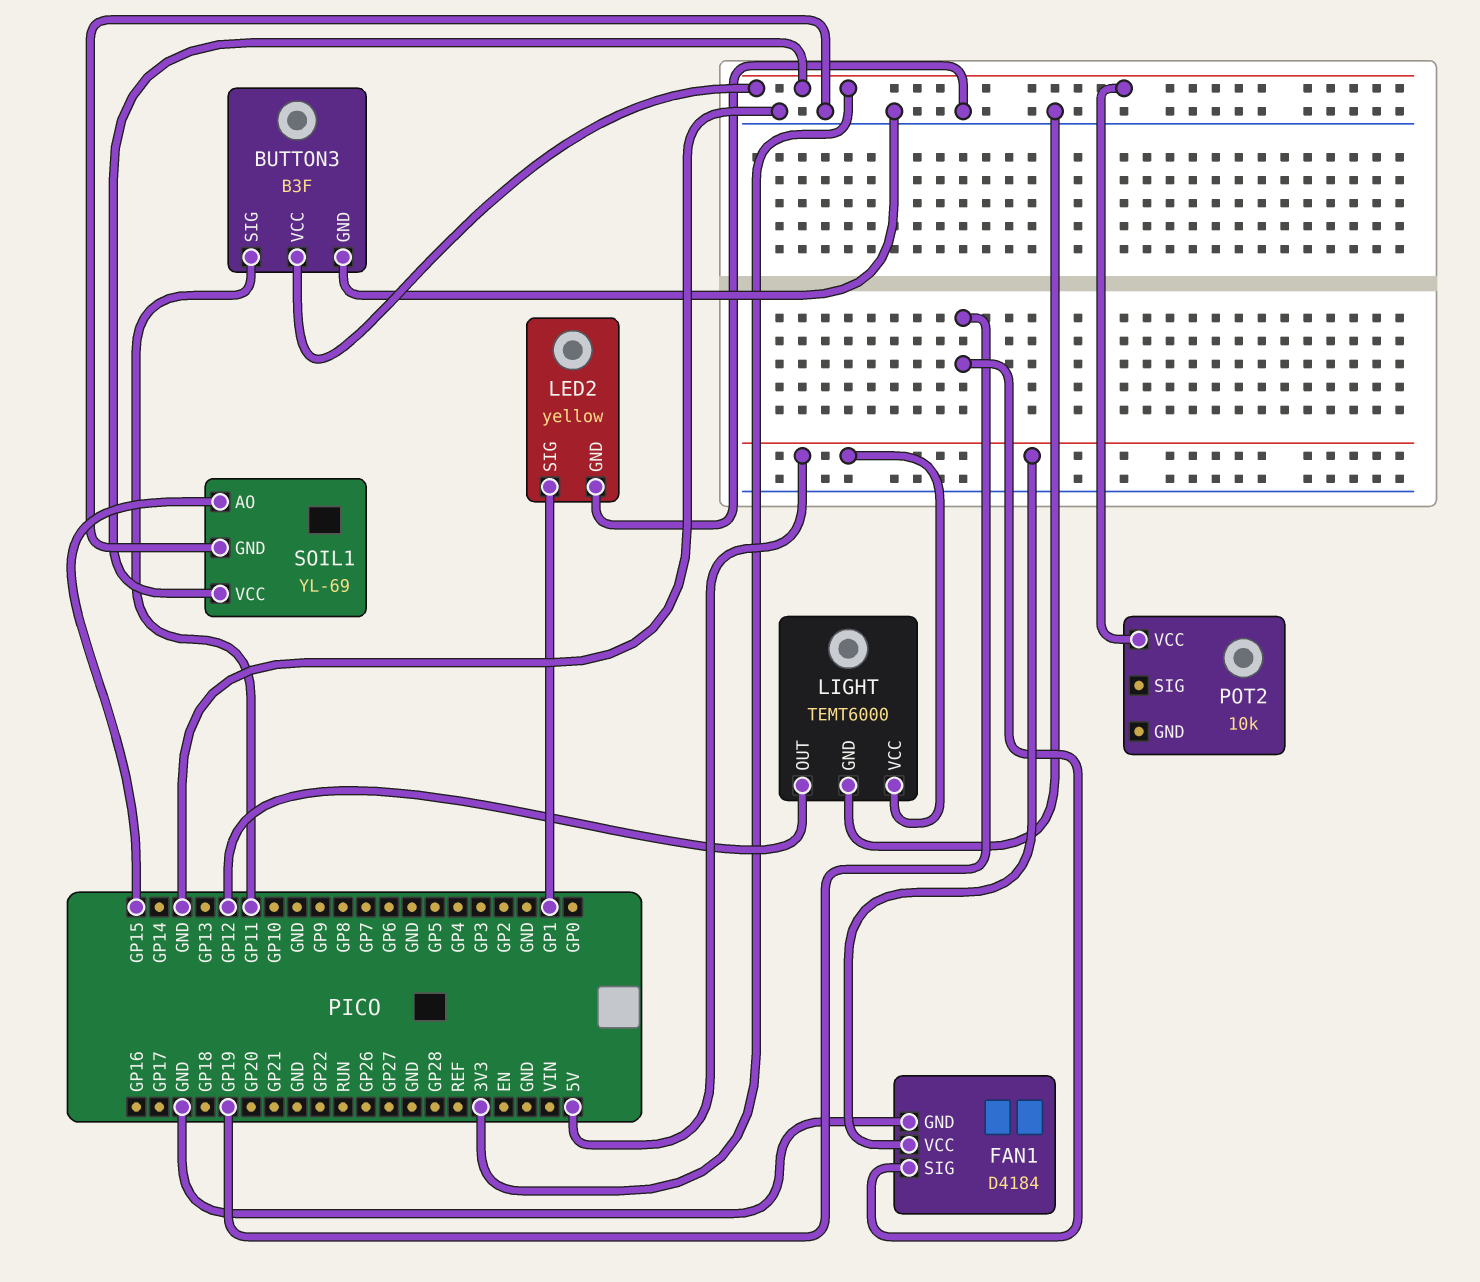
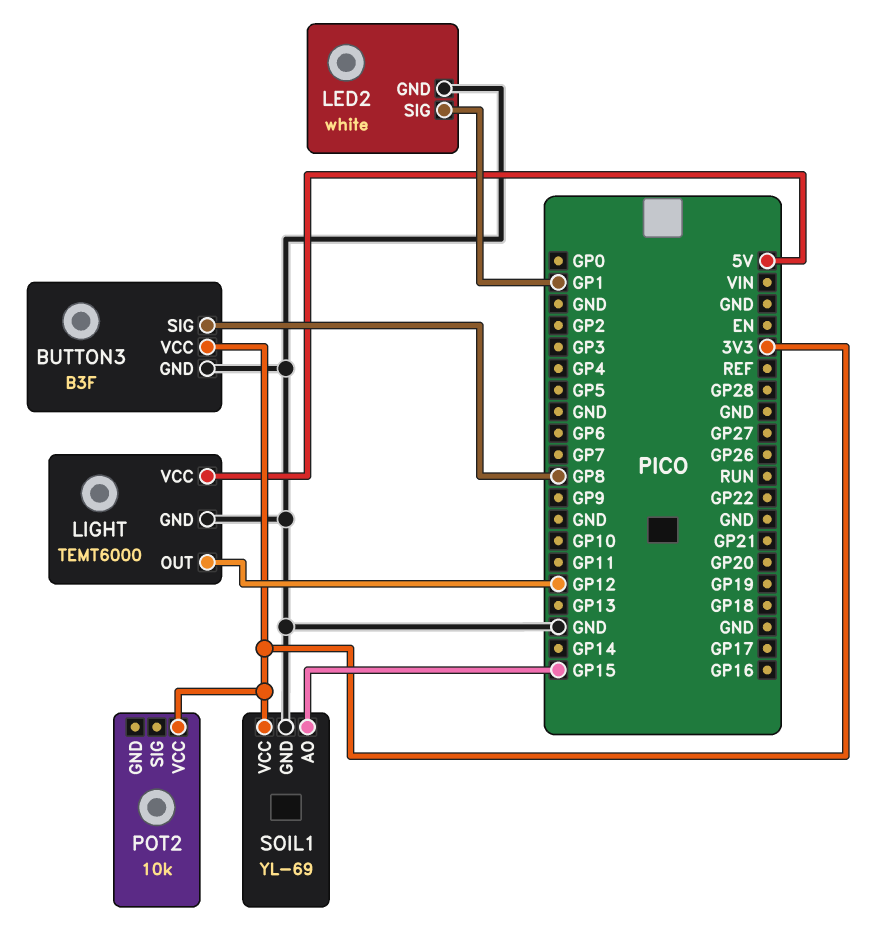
BUTTON3 pin SIG: GP11 -> GP8
FAN1: D4184 -> none
FAN1 pin GND: GND -> none
FAN1 pin SIG: GP19 -> none
FAN1 pin VCC: 5V -> none
LED2: yellow -> white

